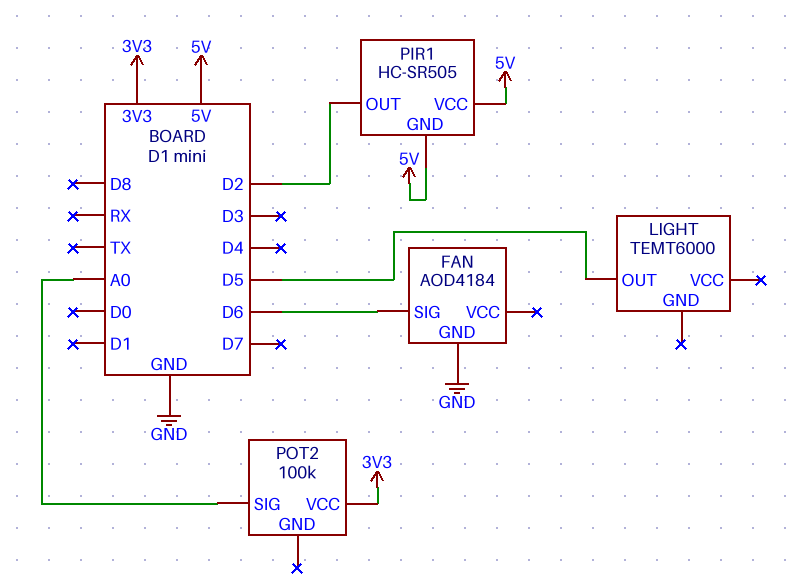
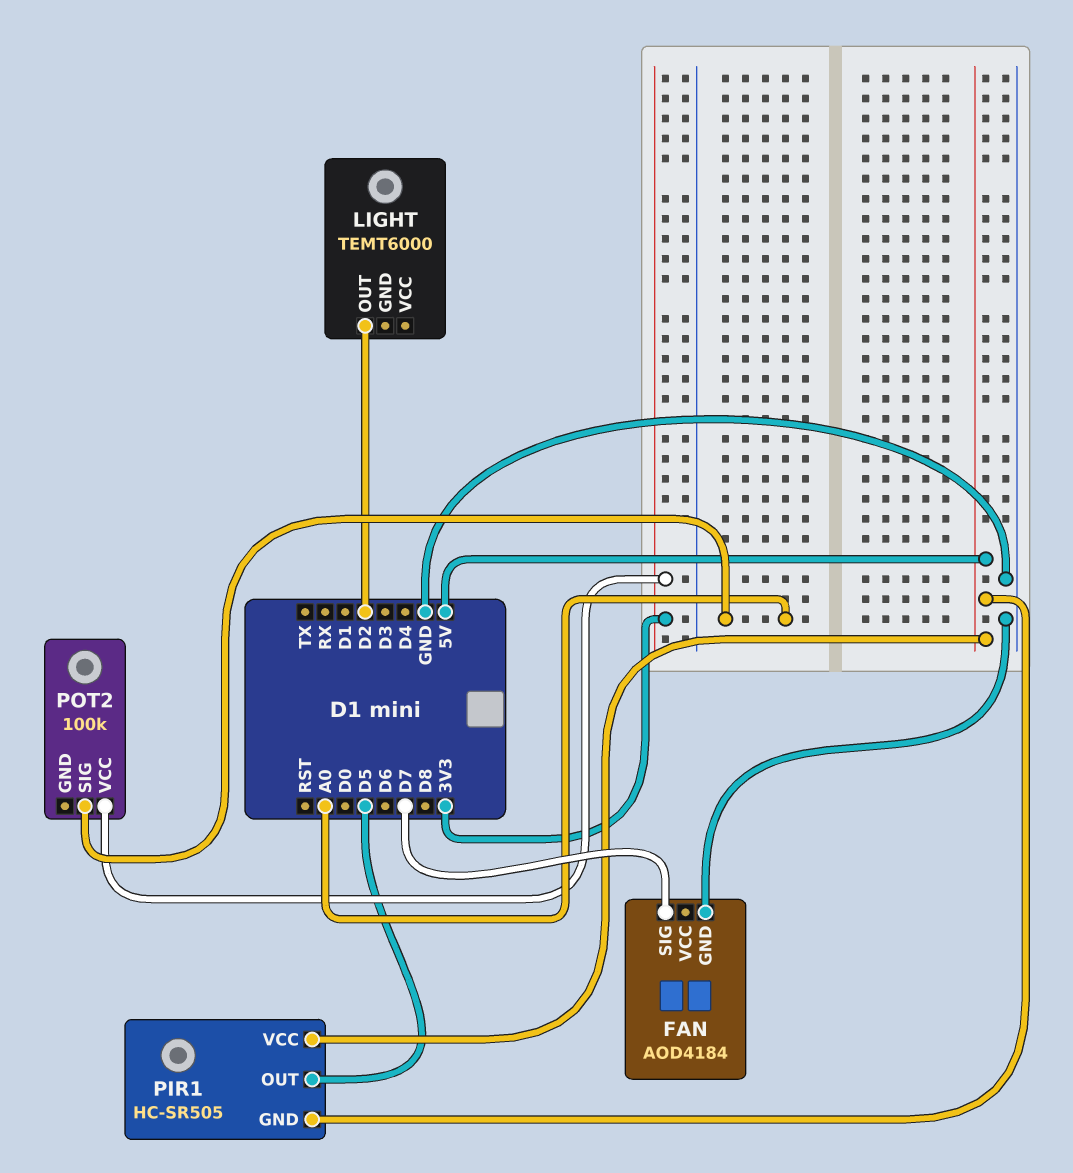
FAN pin SIG: D6 -> D7
LIGHT pin OUT: D5 -> D2
PIR1 pin OUT: D2 -> D5

